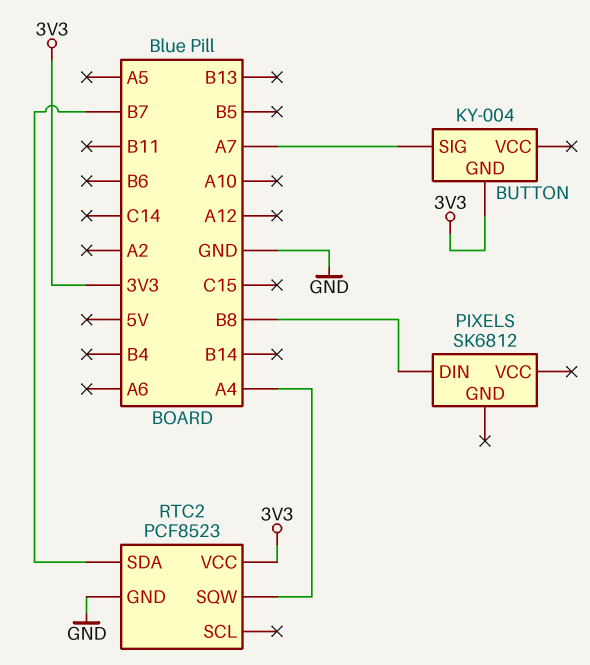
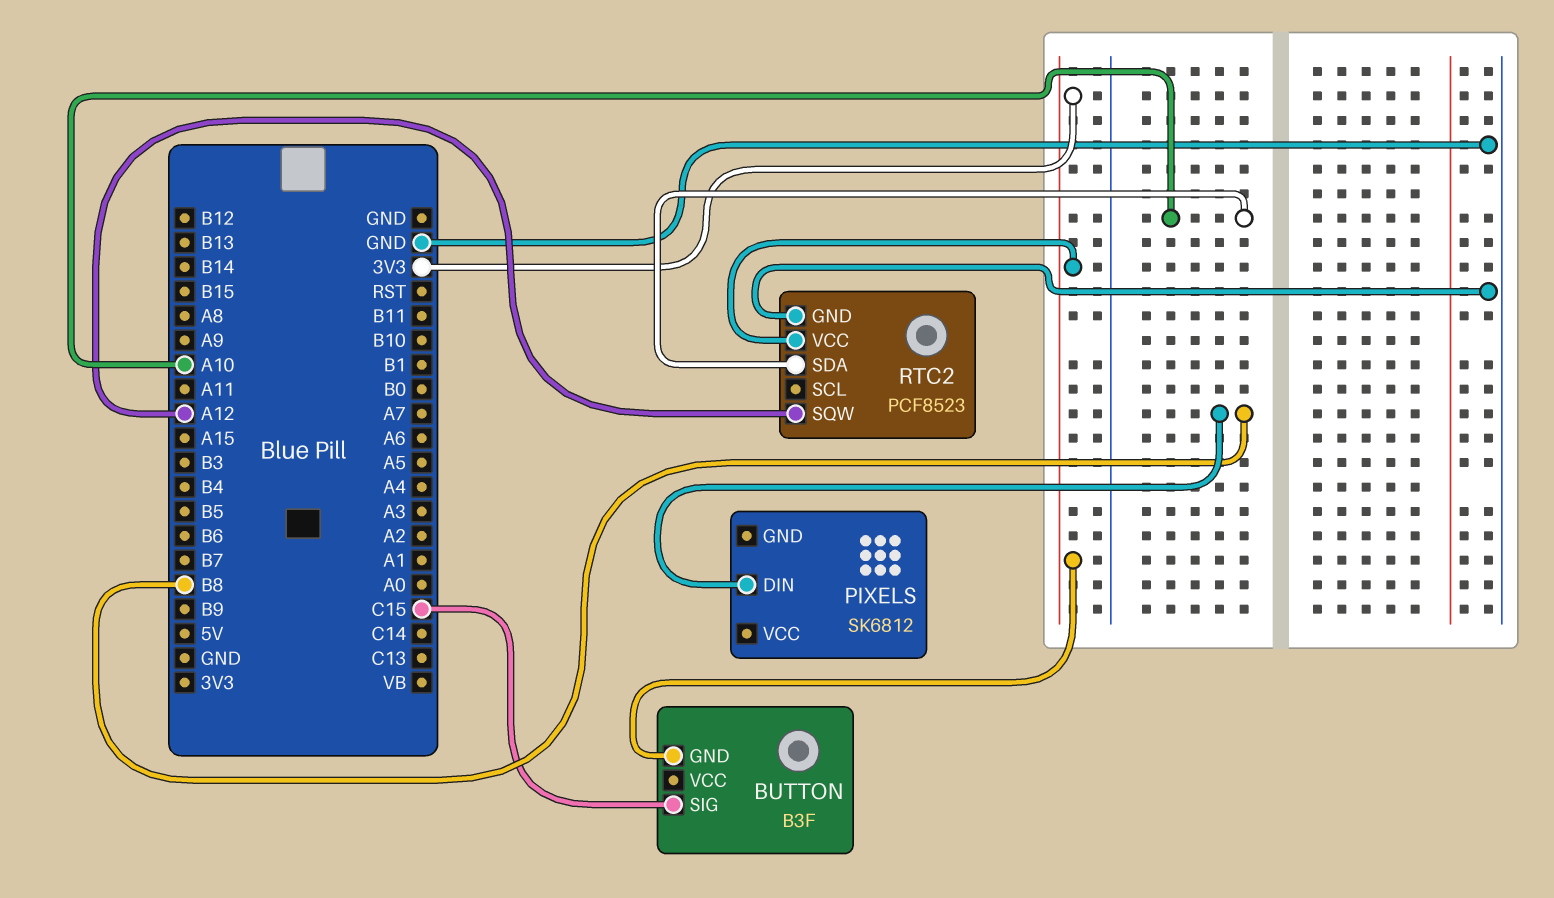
BUTTON: KY-004 -> B3F
BUTTON pin SIG: A7 -> C15
RTC2 pin SDA: B7 -> A10
RTC2 pin SQW: A4 -> A12

